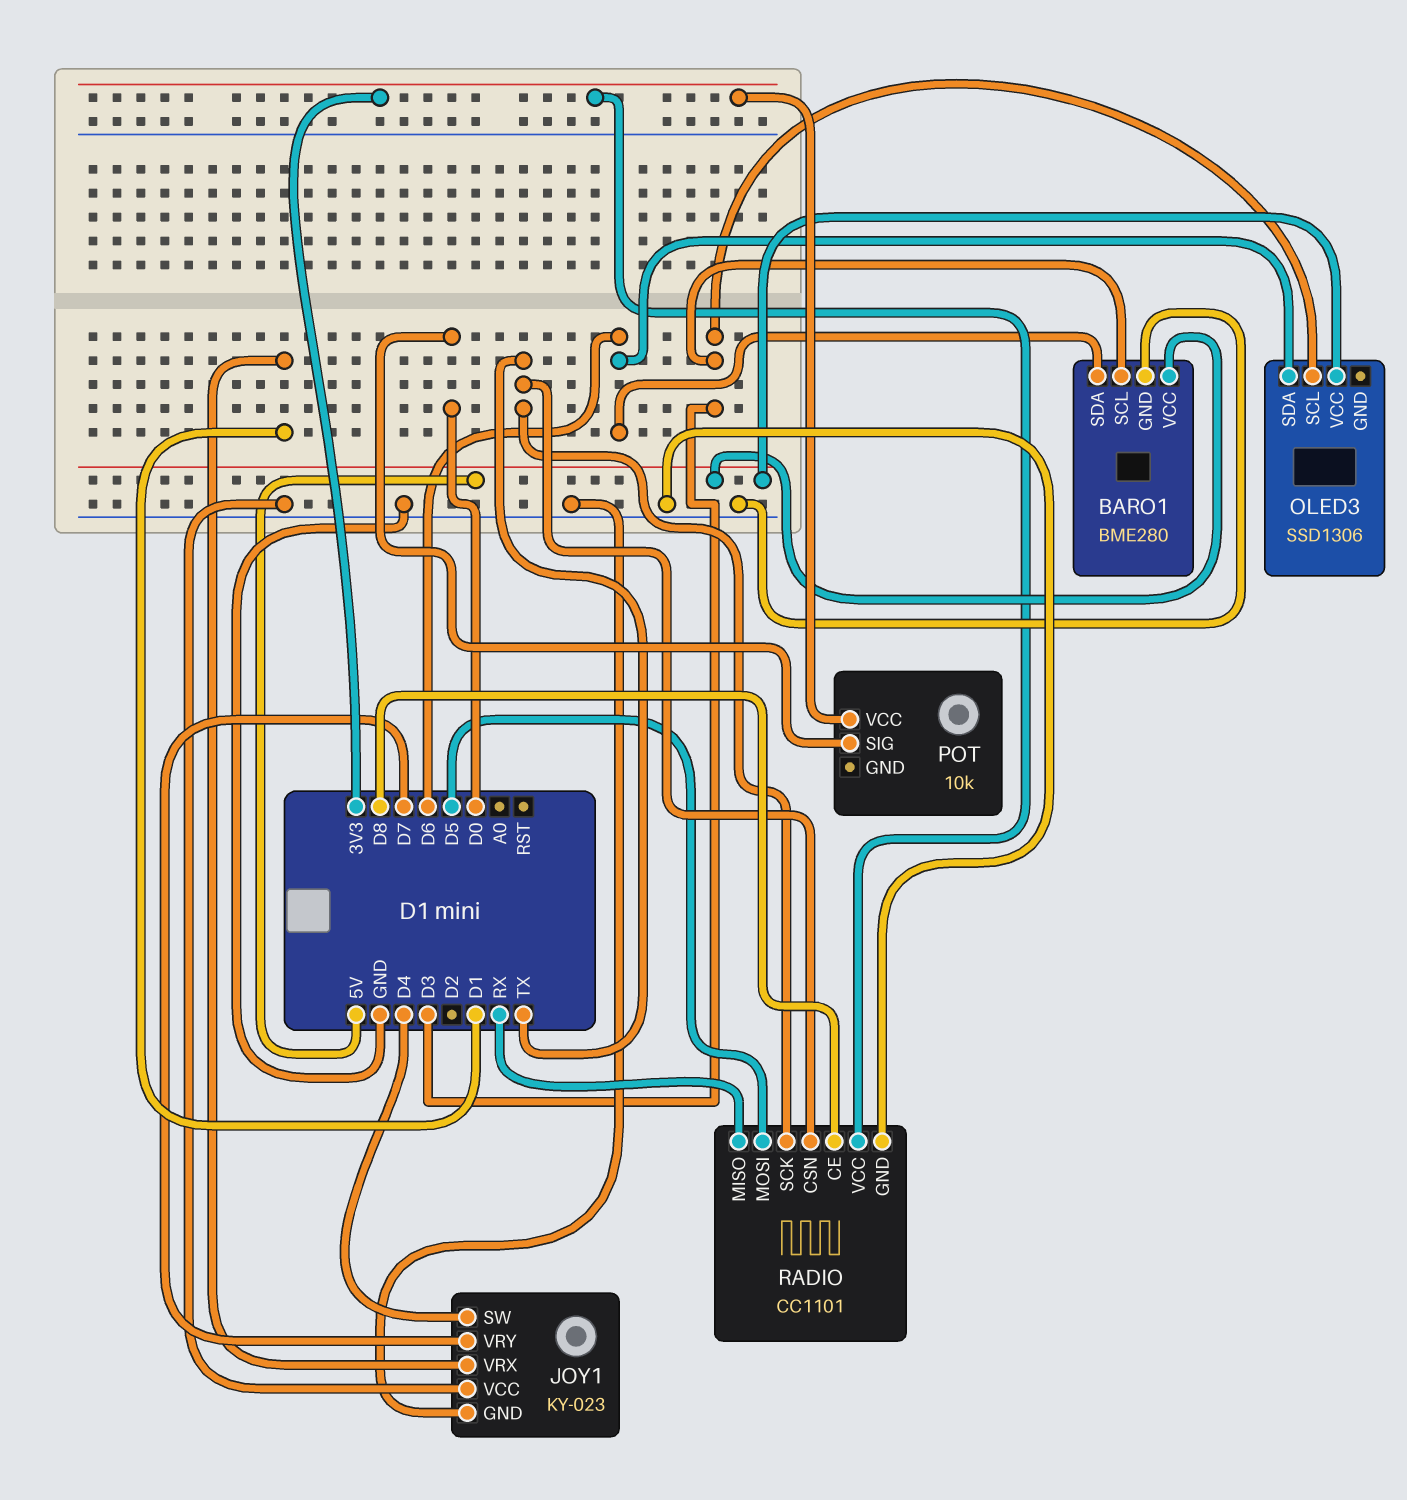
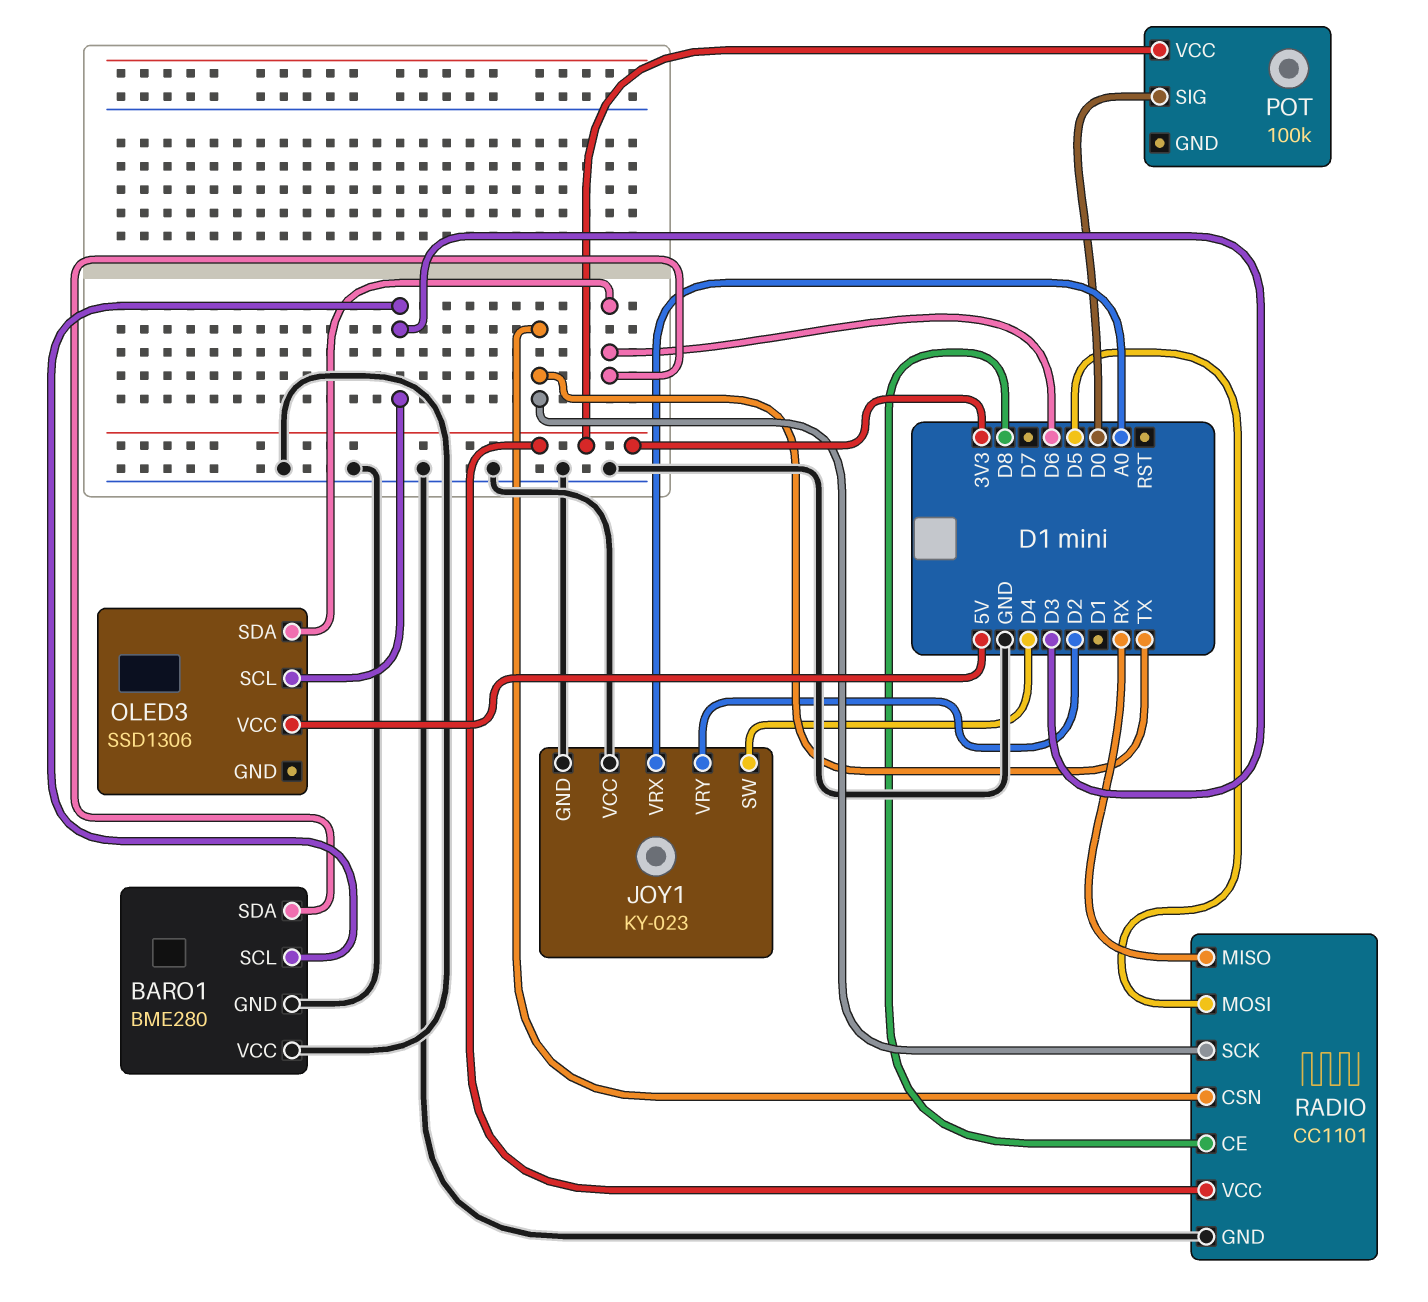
BARO1 pin VCC: 5V -> GND
JOY1 pin VRX: D1 -> A0
JOY1 pin VRY: D7 -> D2
POT: 10k -> 100k

